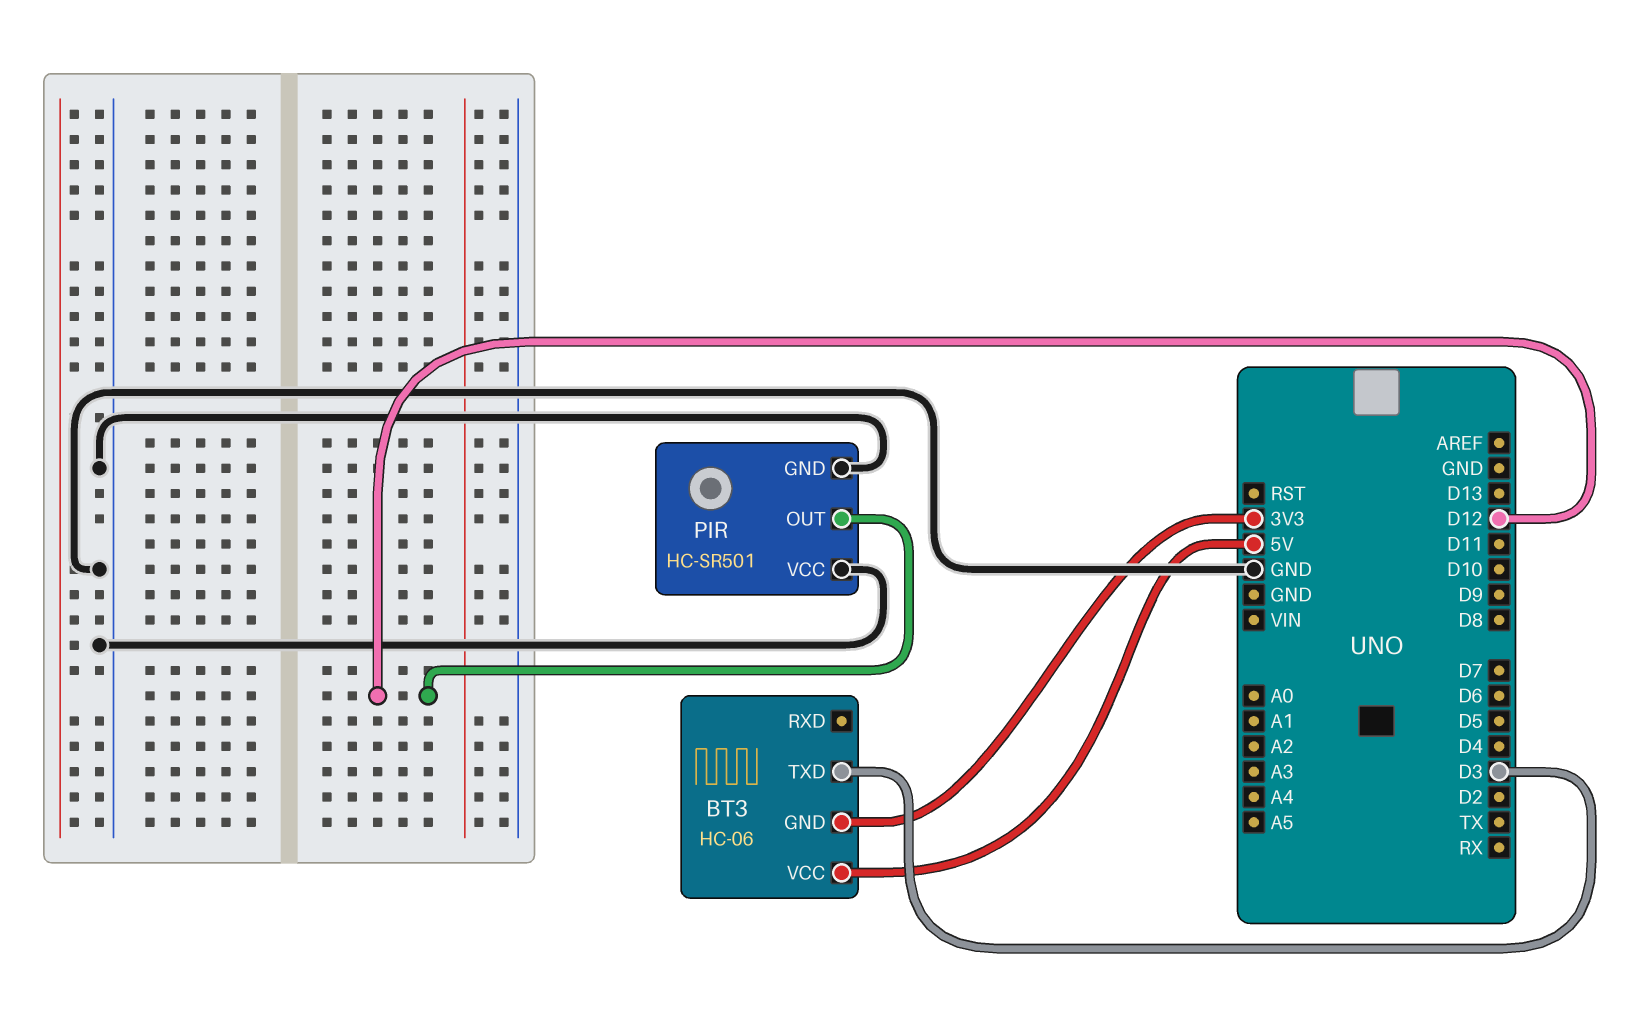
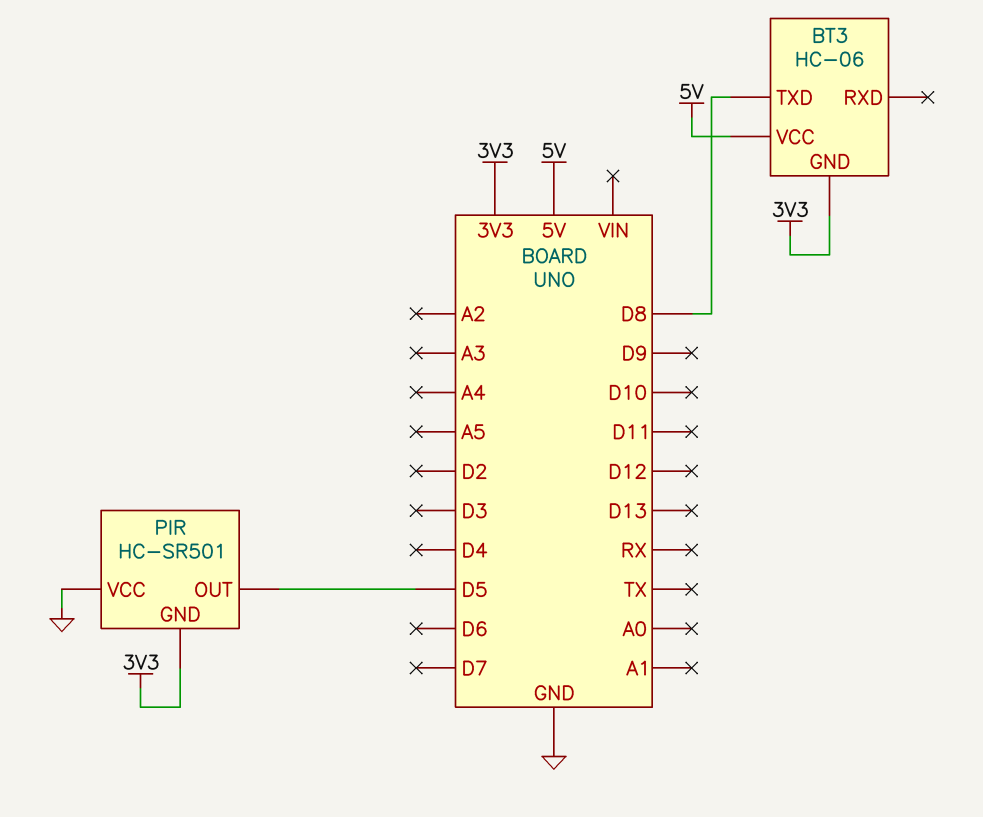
BT3 pin TXD: D3 -> D8
PIR pin GND: GND -> 3V3
PIR pin OUT: D12 -> D5

